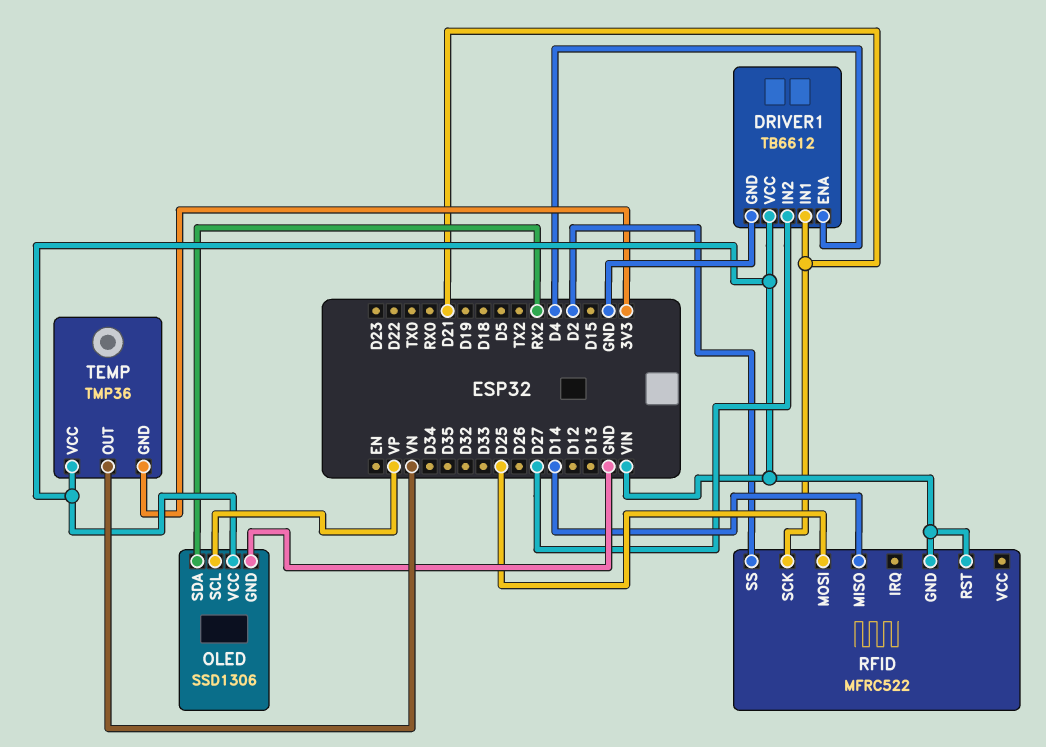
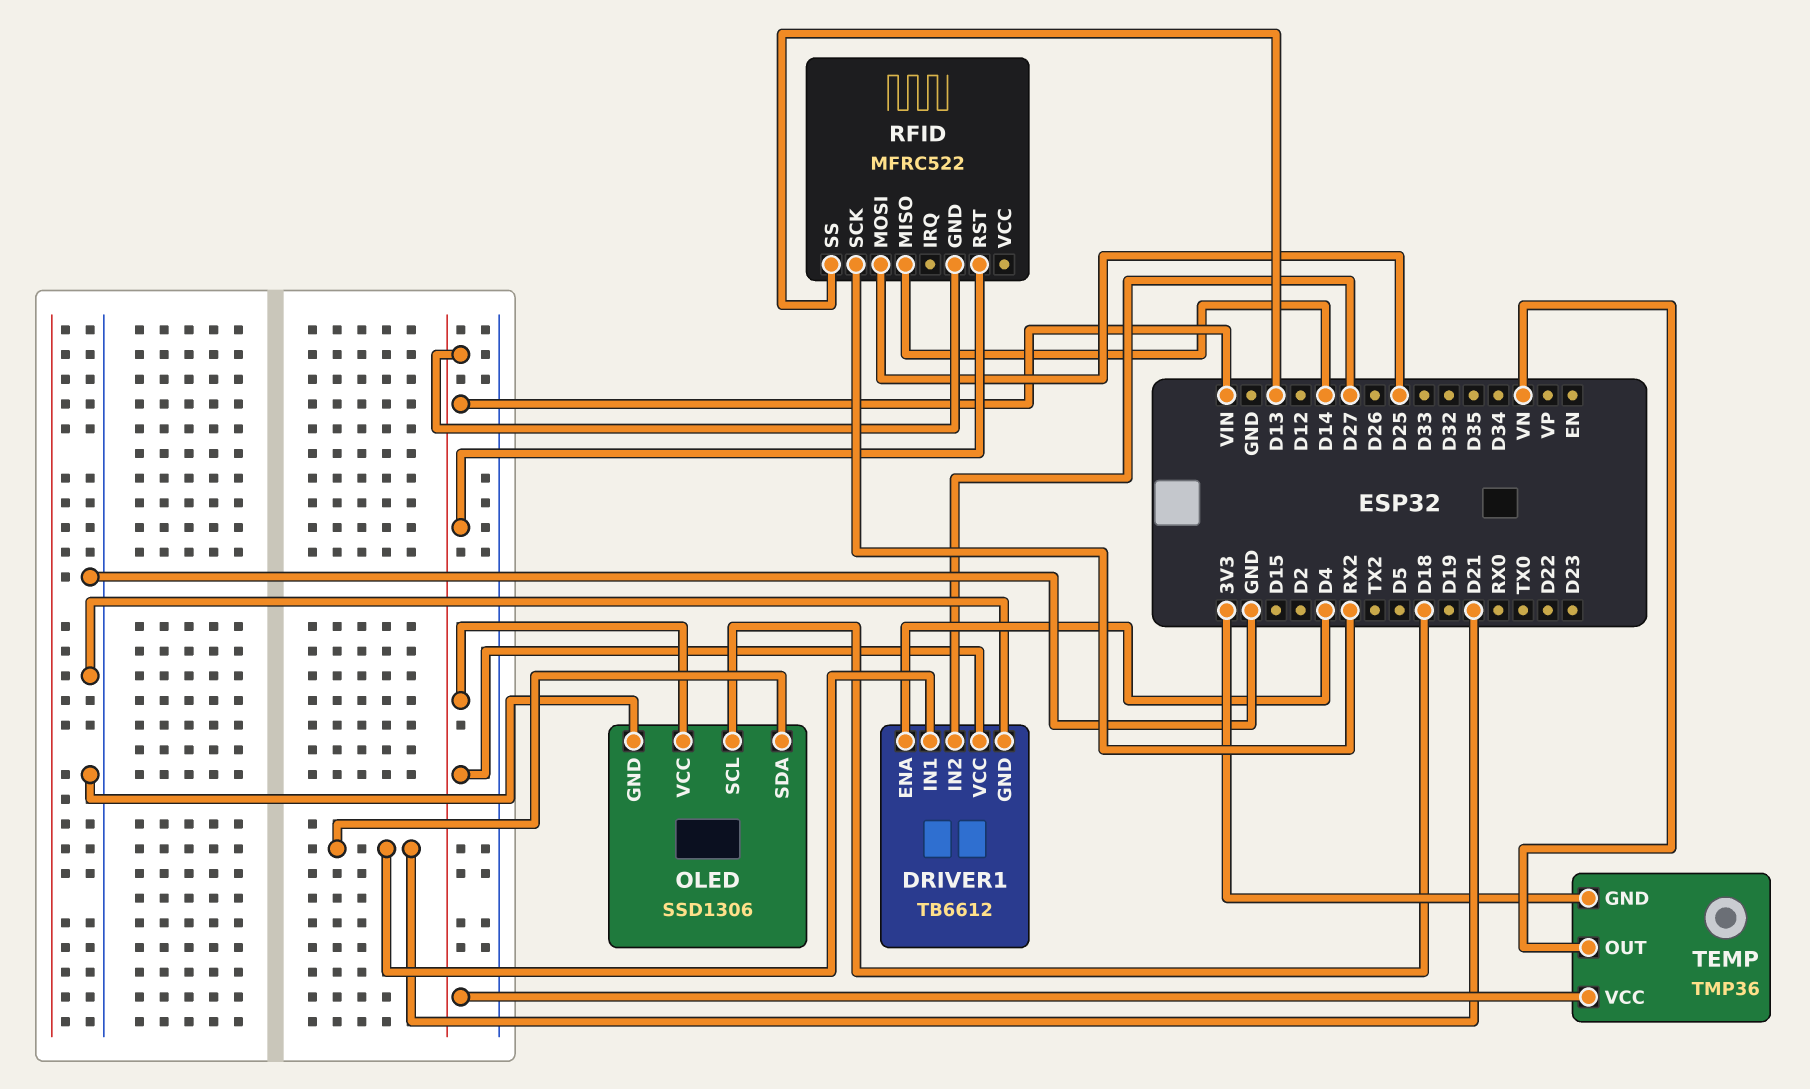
OLED pin SCL: VP -> D18
OLED pin SDA: RX2 -> D21
RFID pin SCK: D21 -> RX2
RFID pin SS: D2 -> D13

